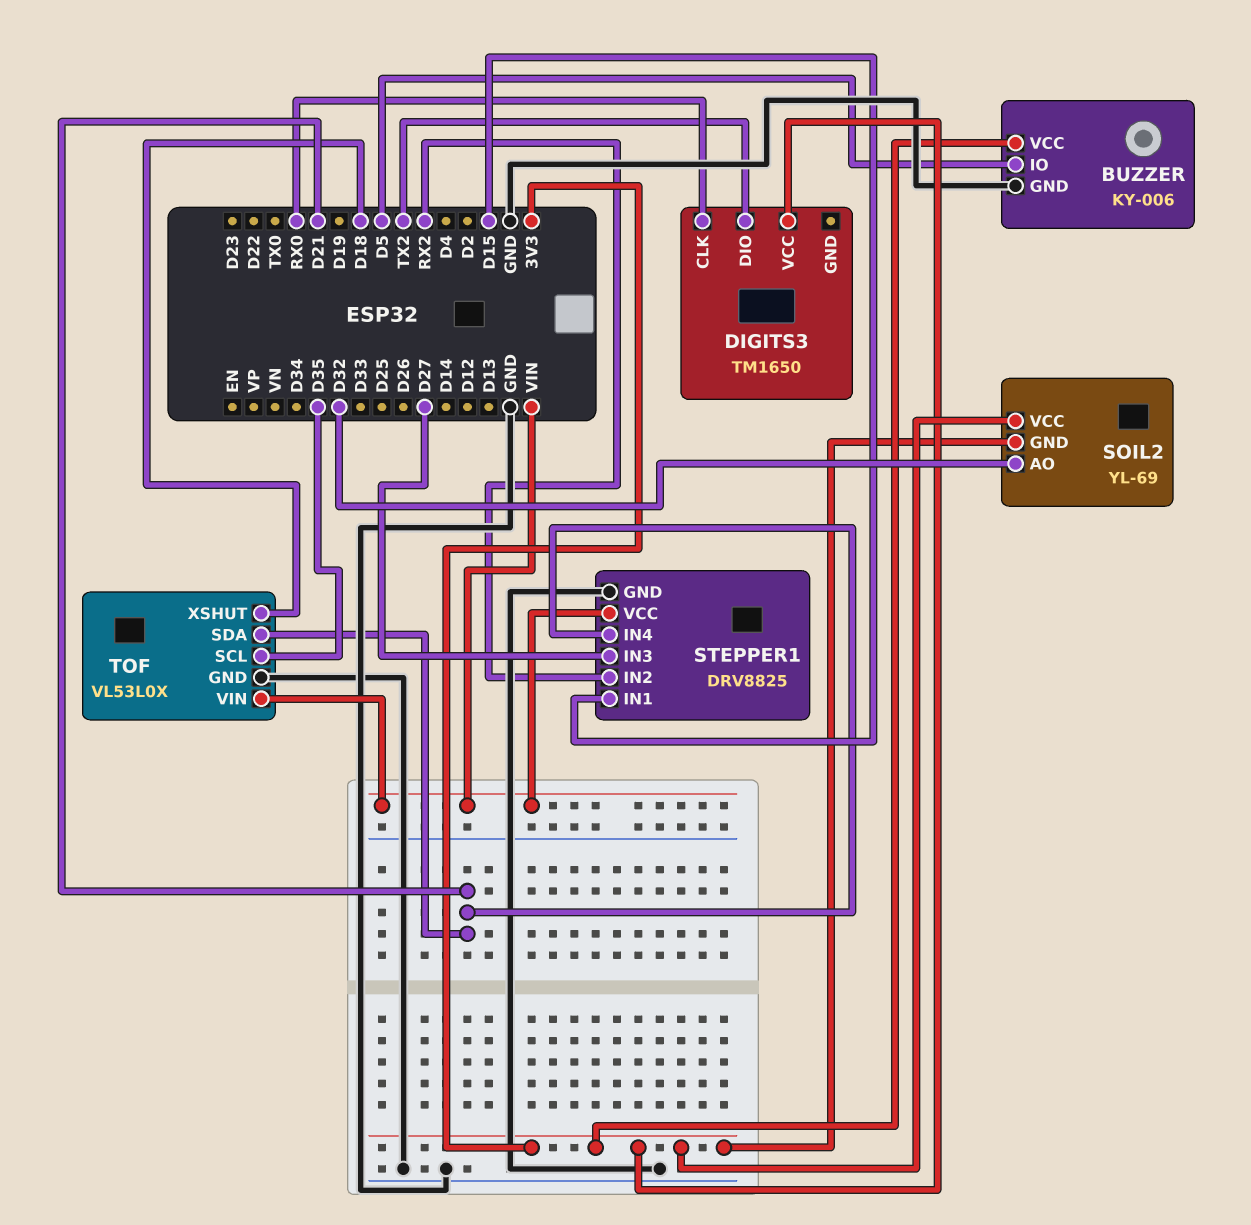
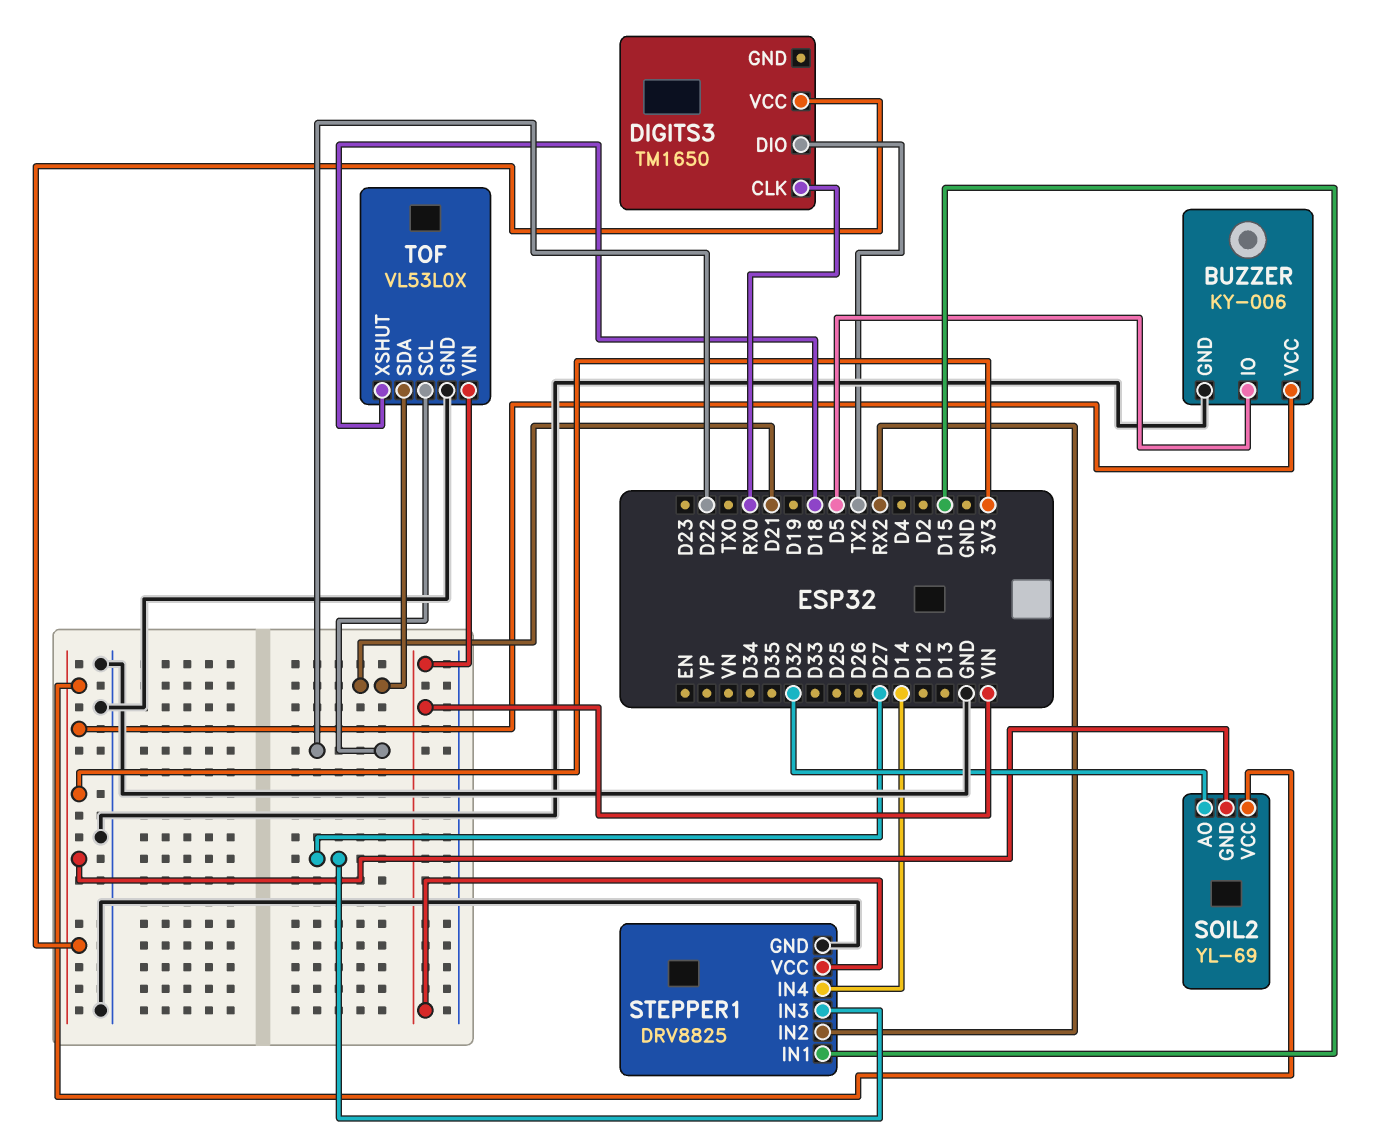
STEPPER1 pin IN4: D21 -> D14
TOF pin SCL: D35 -> D22

